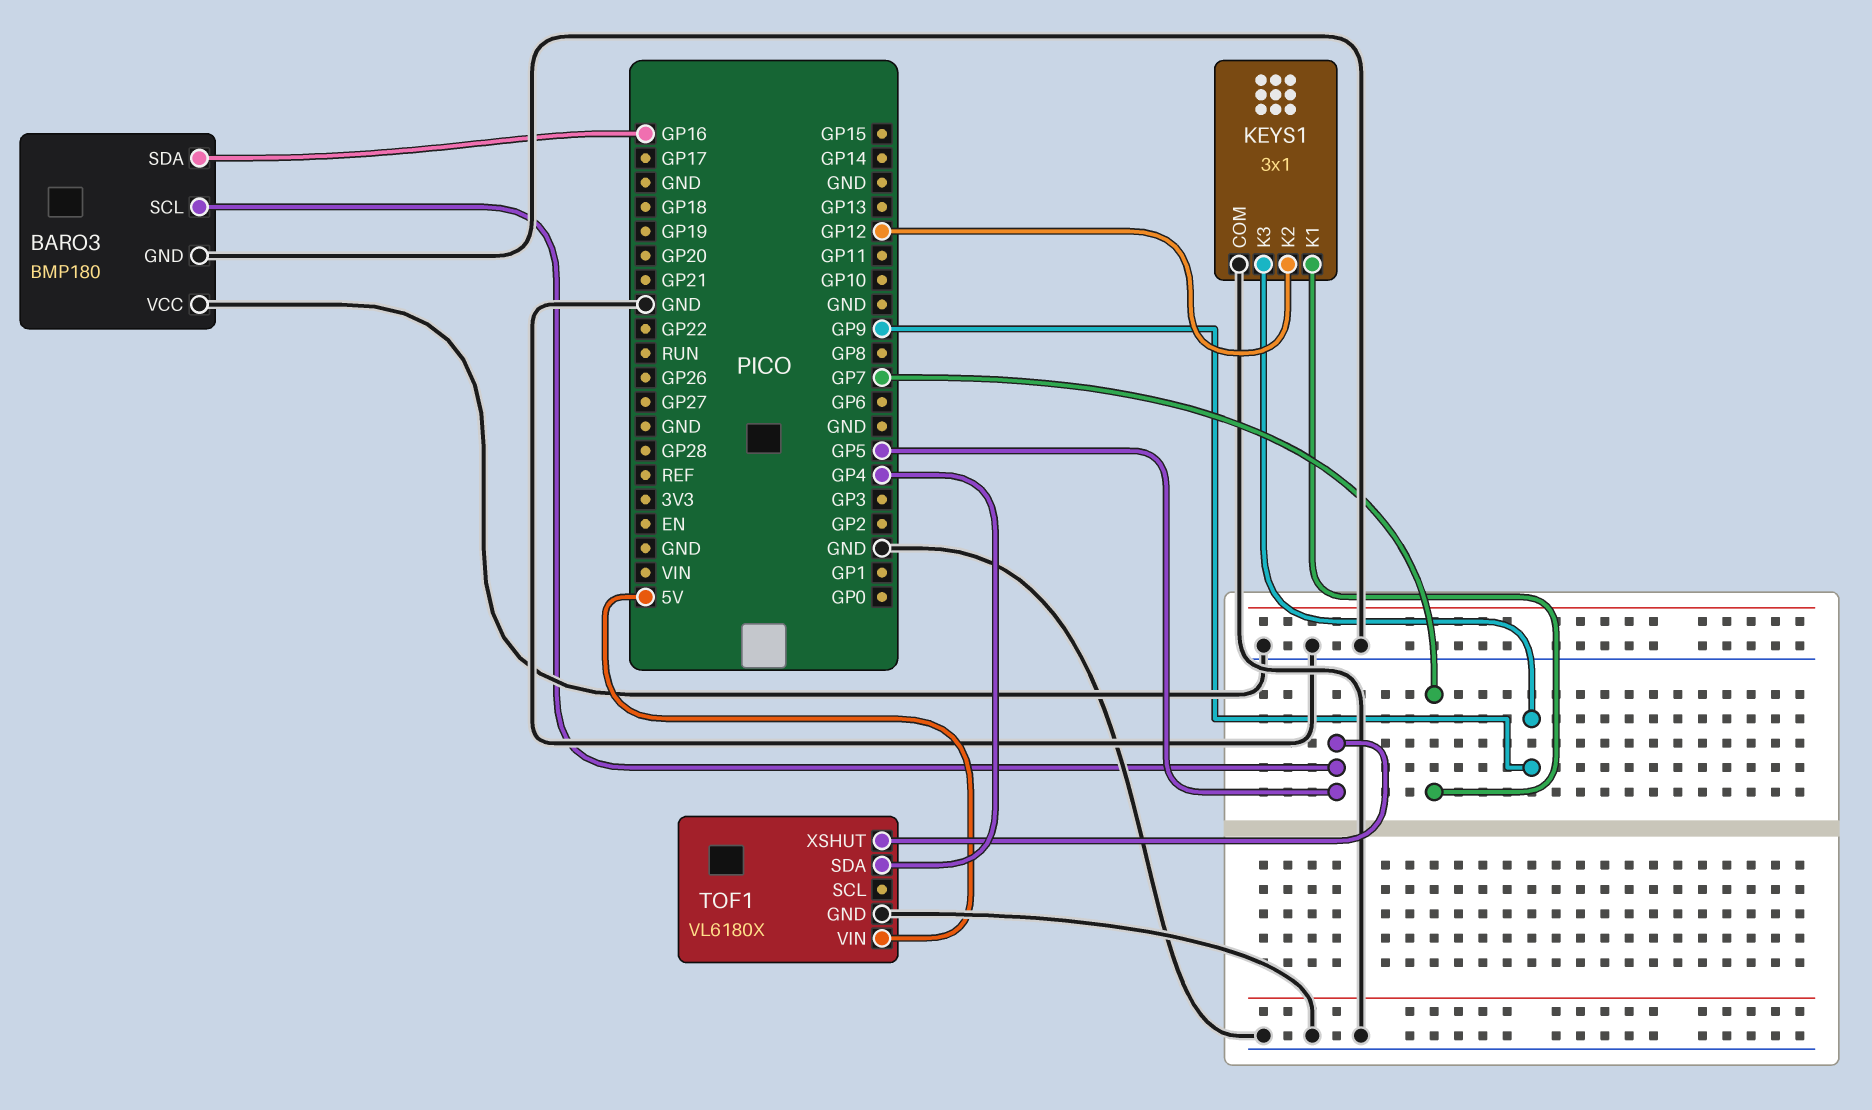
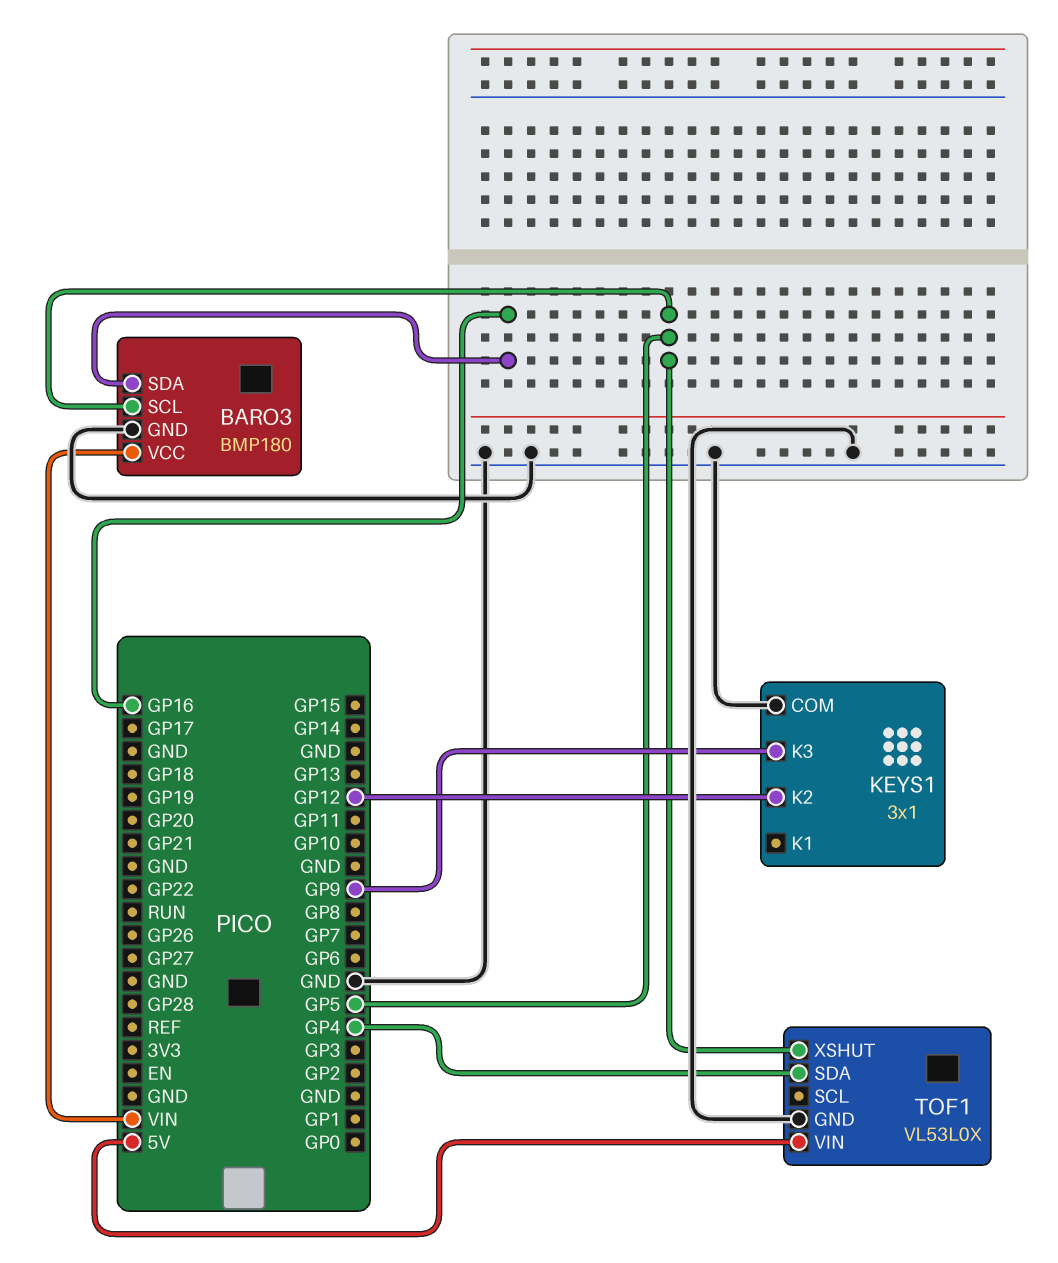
BARO3 pin VCC: GND -> VIN
KEYS1 pin K1: GP7 -> none
TOF1: VL6180X -> VL53L0X

